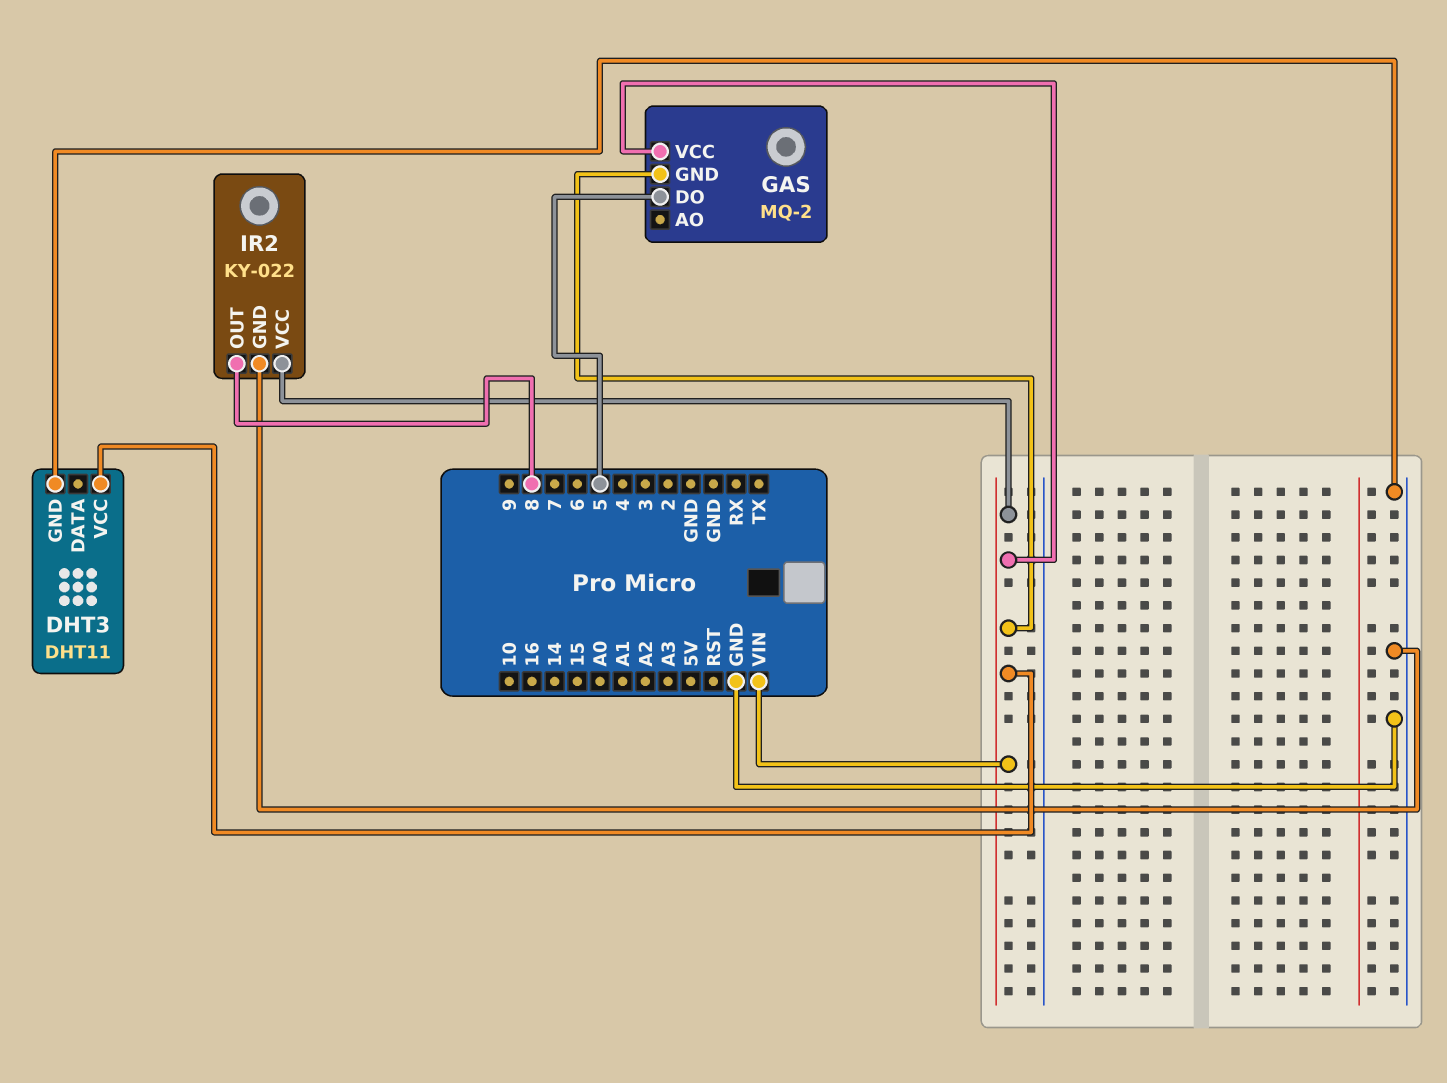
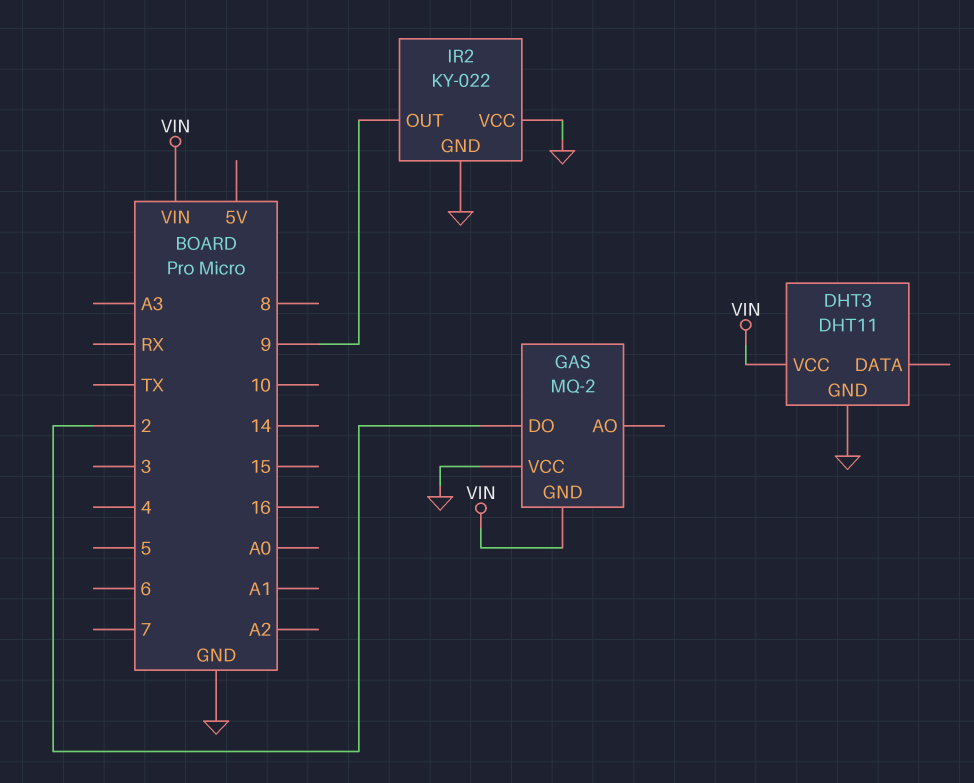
GAS pin DO: 5 -> 2
GAS pin VCC: VIN -> GND
IR2 pin OUT: 8 -> 9
IR2 pin VCC: VIN -> GND

